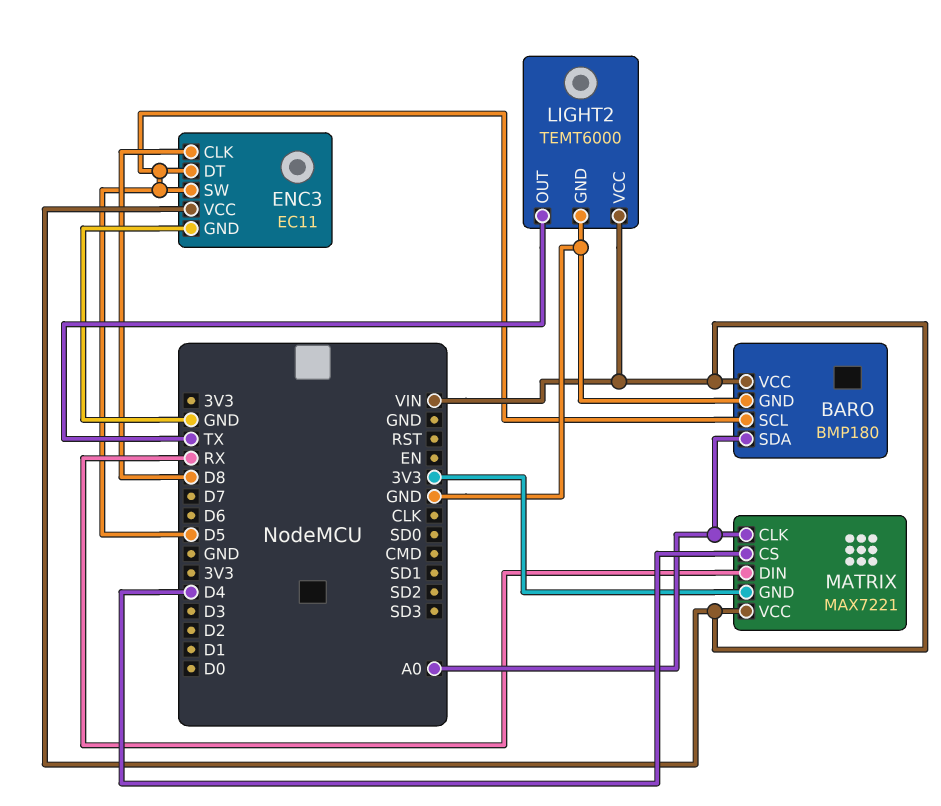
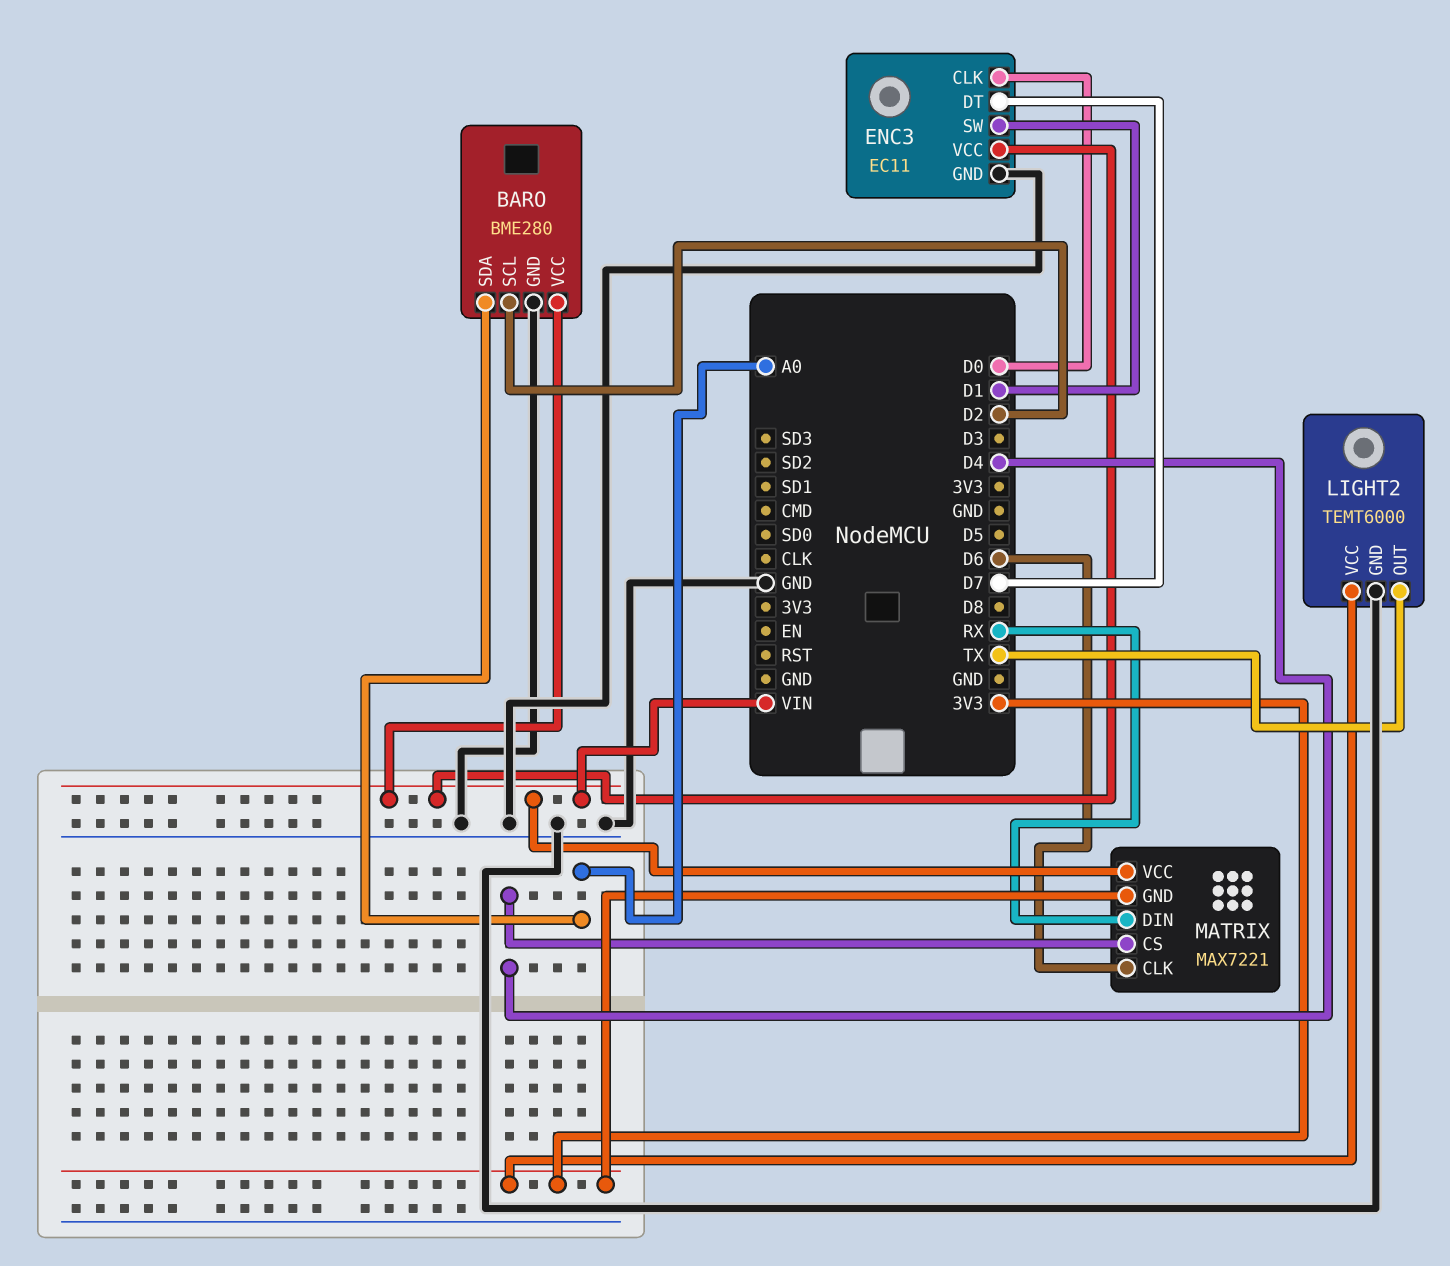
BARO: BMP180 -> BME280
BARO pin SCL: D5 -> D2
ENC3 pin CLK: D8 -> D0
ENC3 pin DT: D5 -> D7
ENC3 pin SW: D5 -> D1
LIGHT2 pin VCC: VIN -> 3V3
MATRIX pin CLK: A0 -> D6

